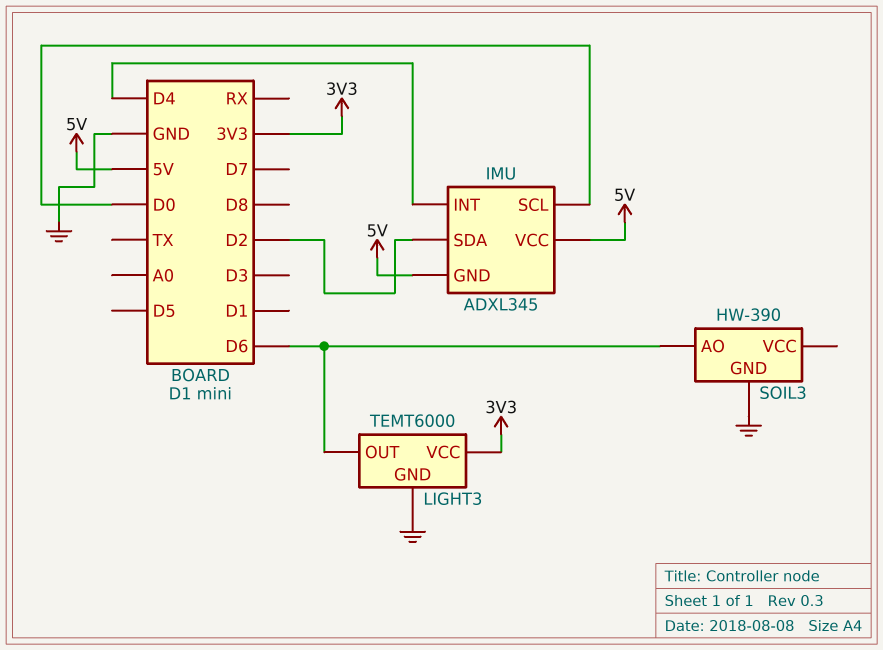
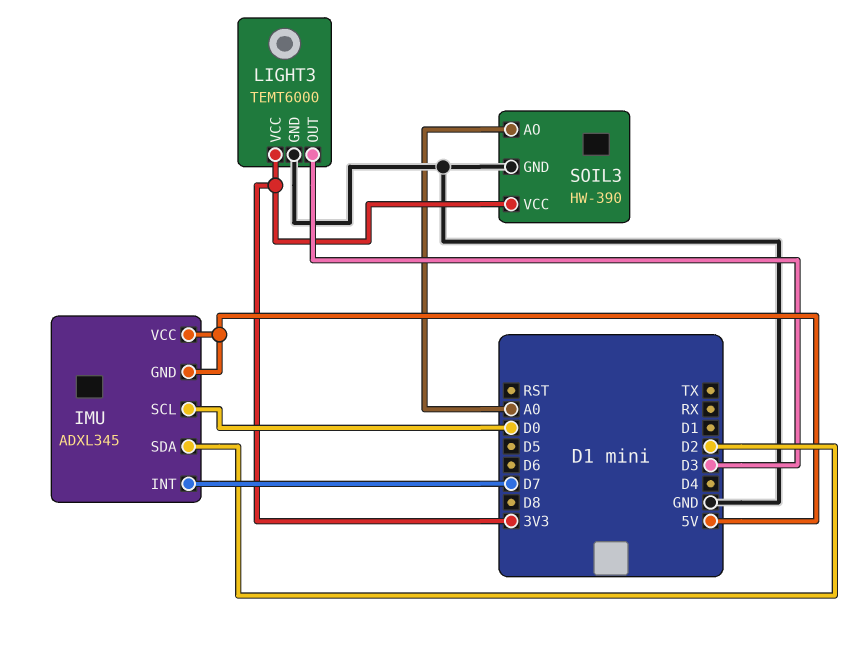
IMU pin INT: D4 -> D7
LIGHT3 pin OUT: D6 -> D3
SOIL3 pin AO: D6 -> A0
SOIL3 pin VCC: none -> 3V3

